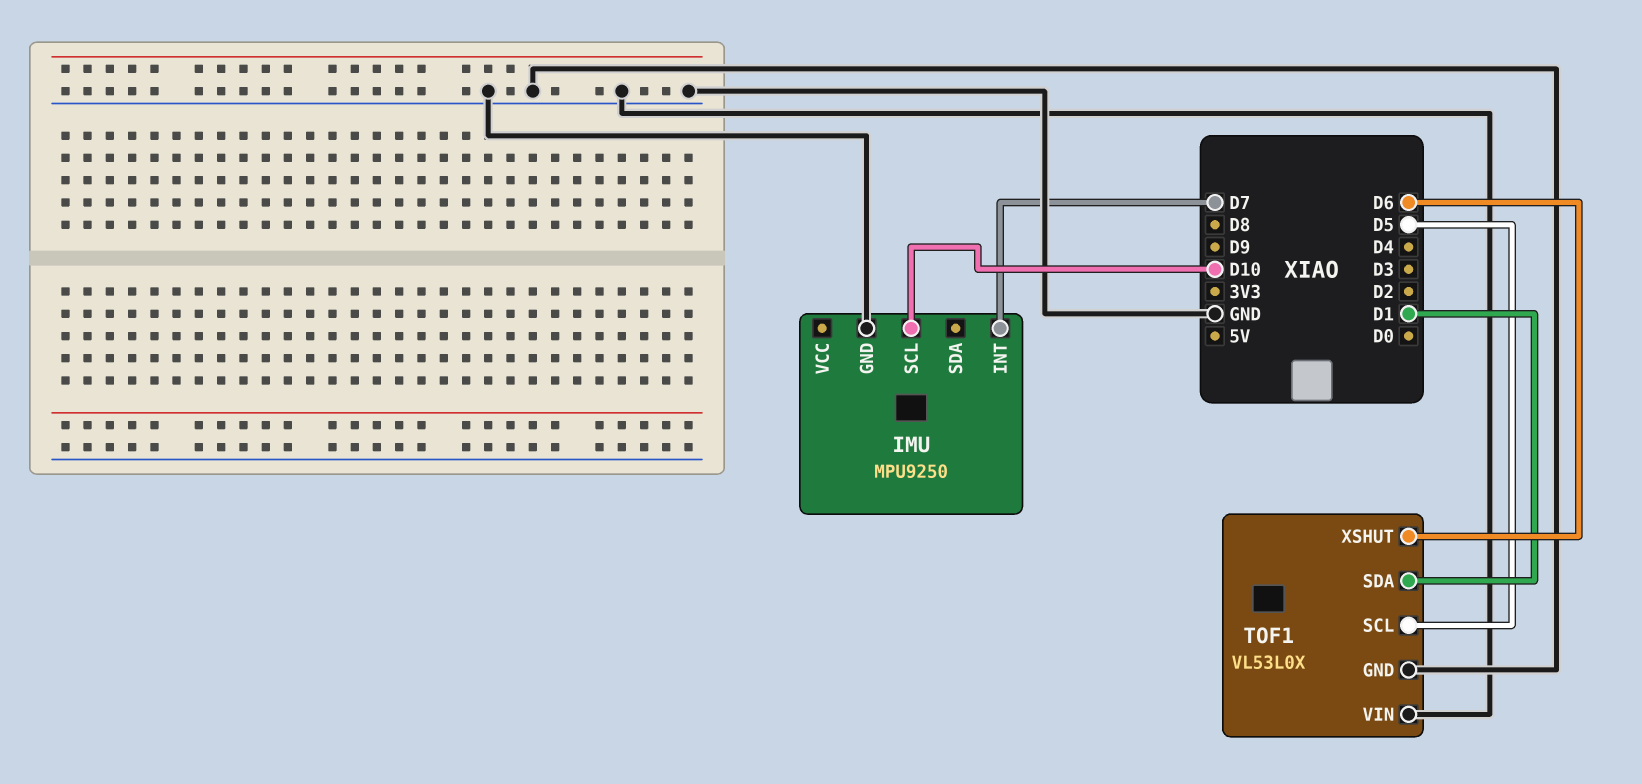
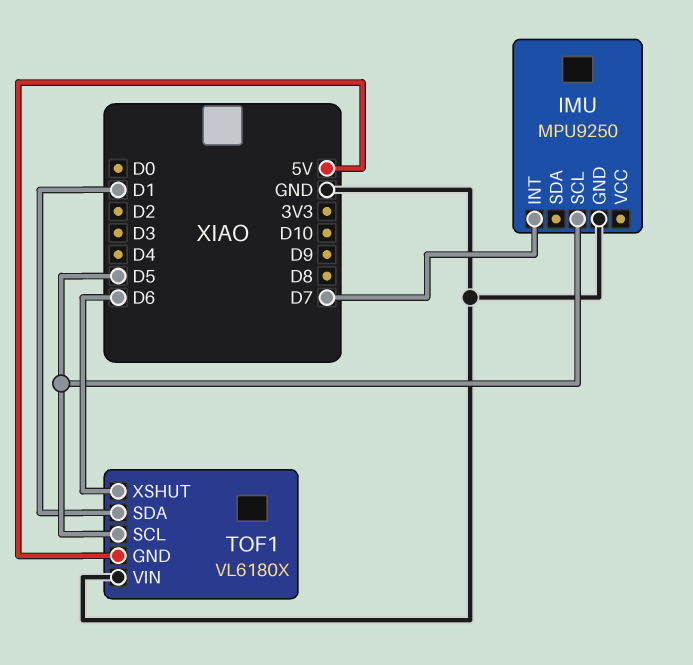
IMU pin SCL: D10 -> D5
TOF1: VL53L0X -> VL6180X
TOF1 pin GND: GND -> 5V

